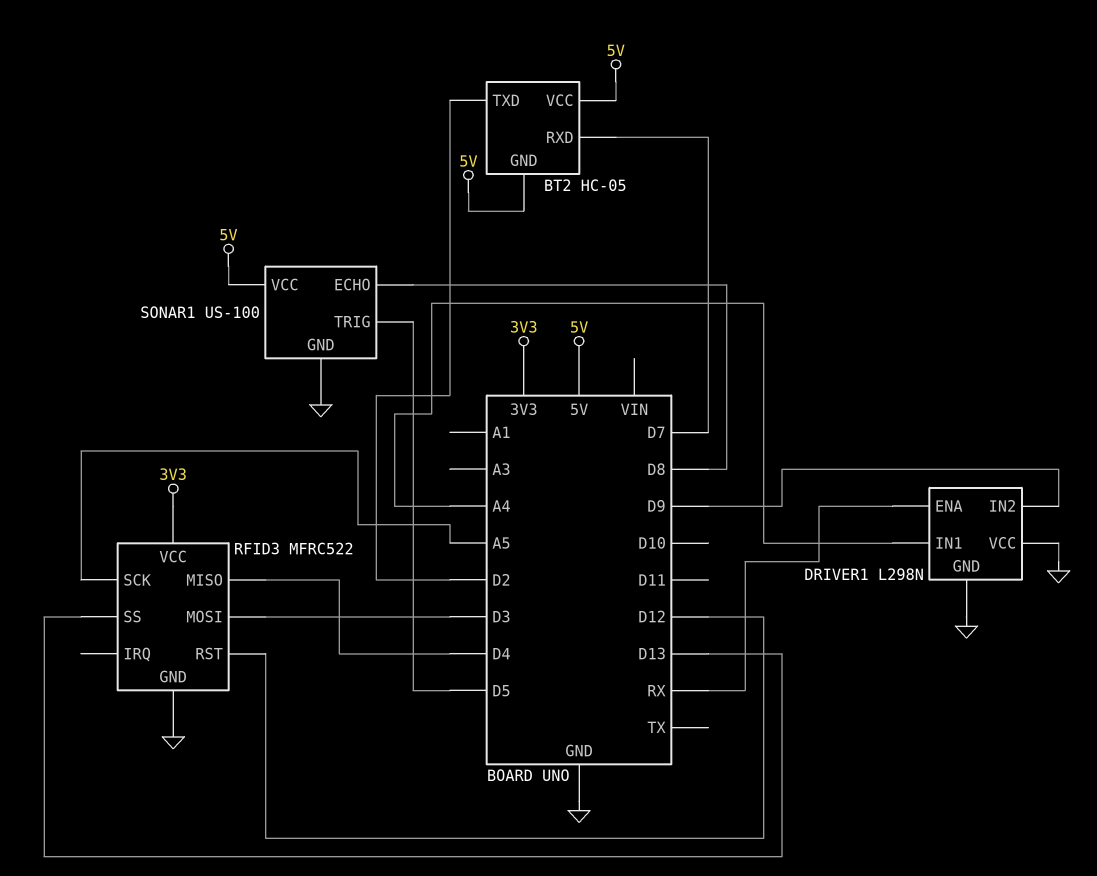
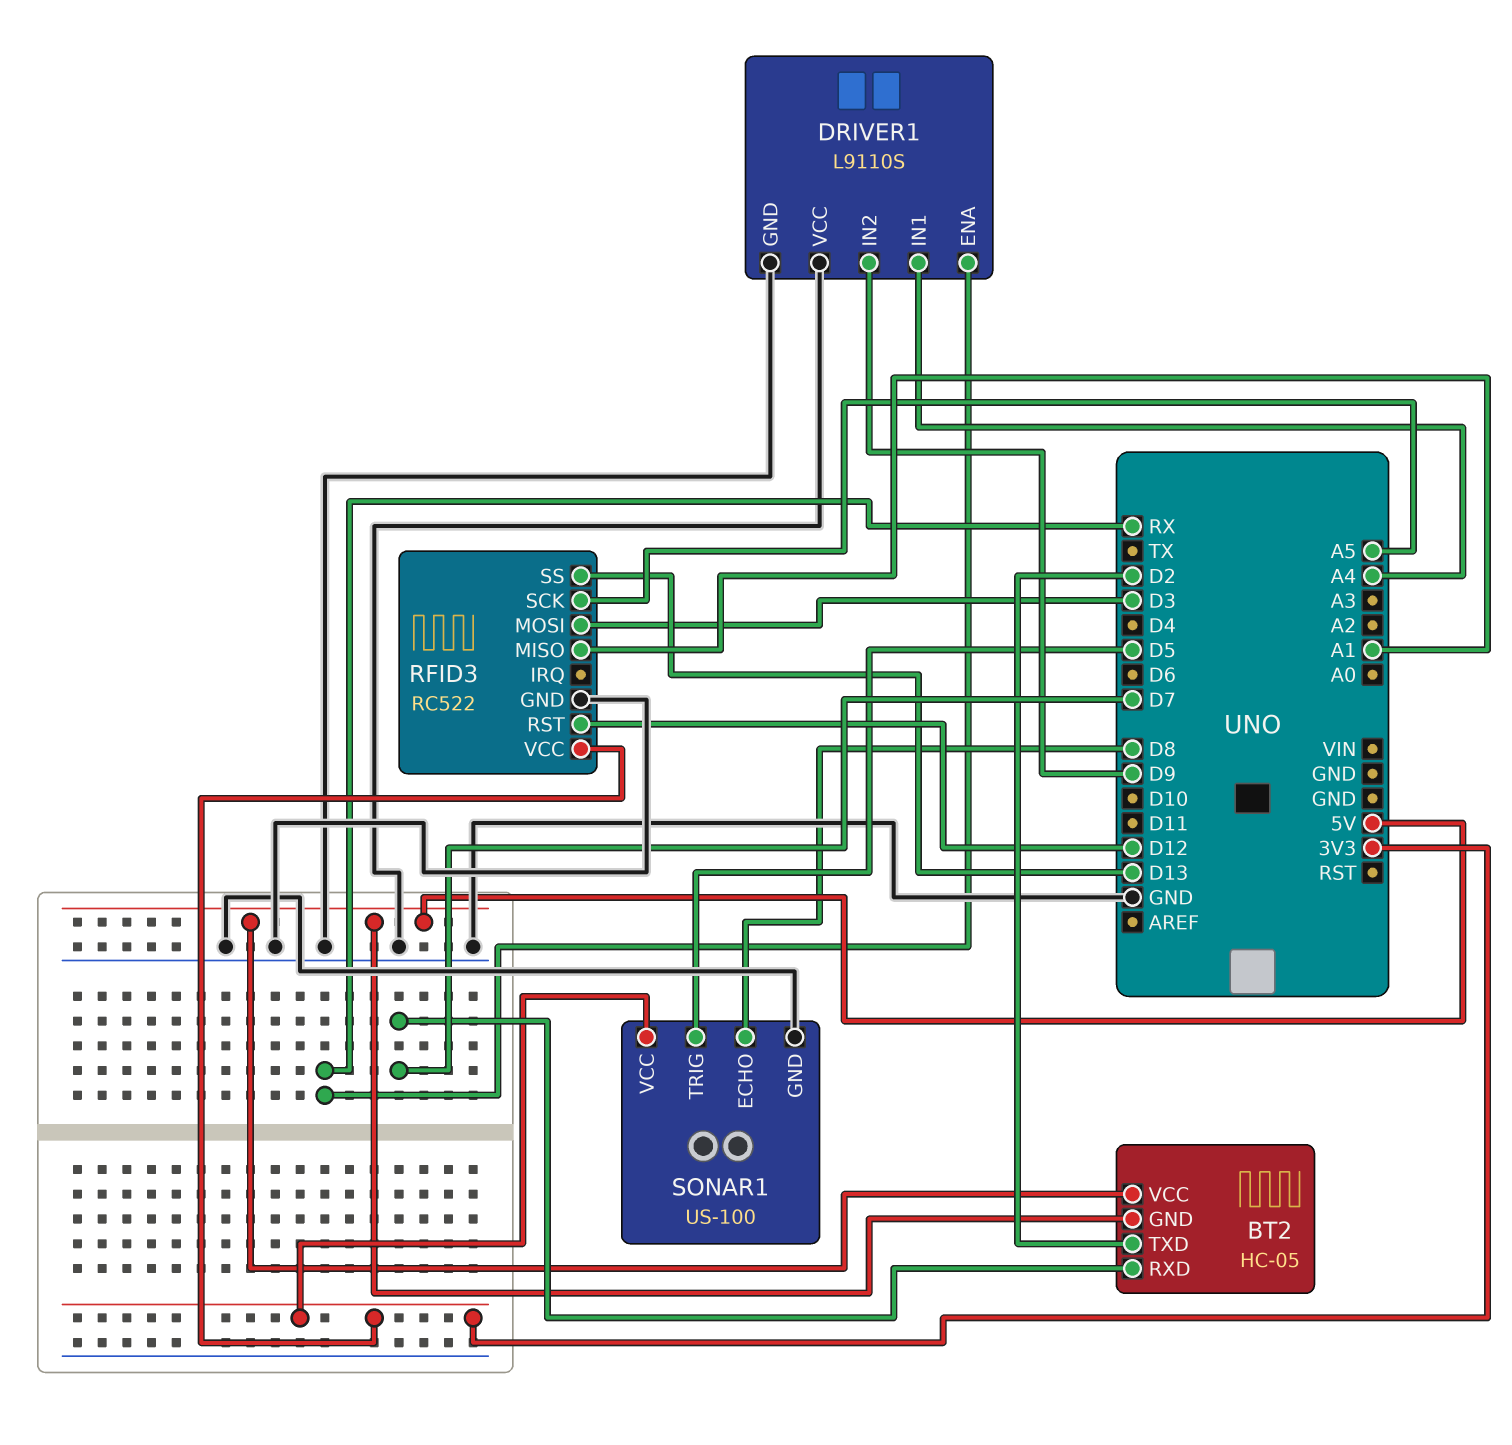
DRIVER1: L298N -> L9110S
RFID3: MFRC522 -> RC522
RFID3 pin MISO: D4 -> A1
SONAR1 pin VCC: 5V -> 3V3

